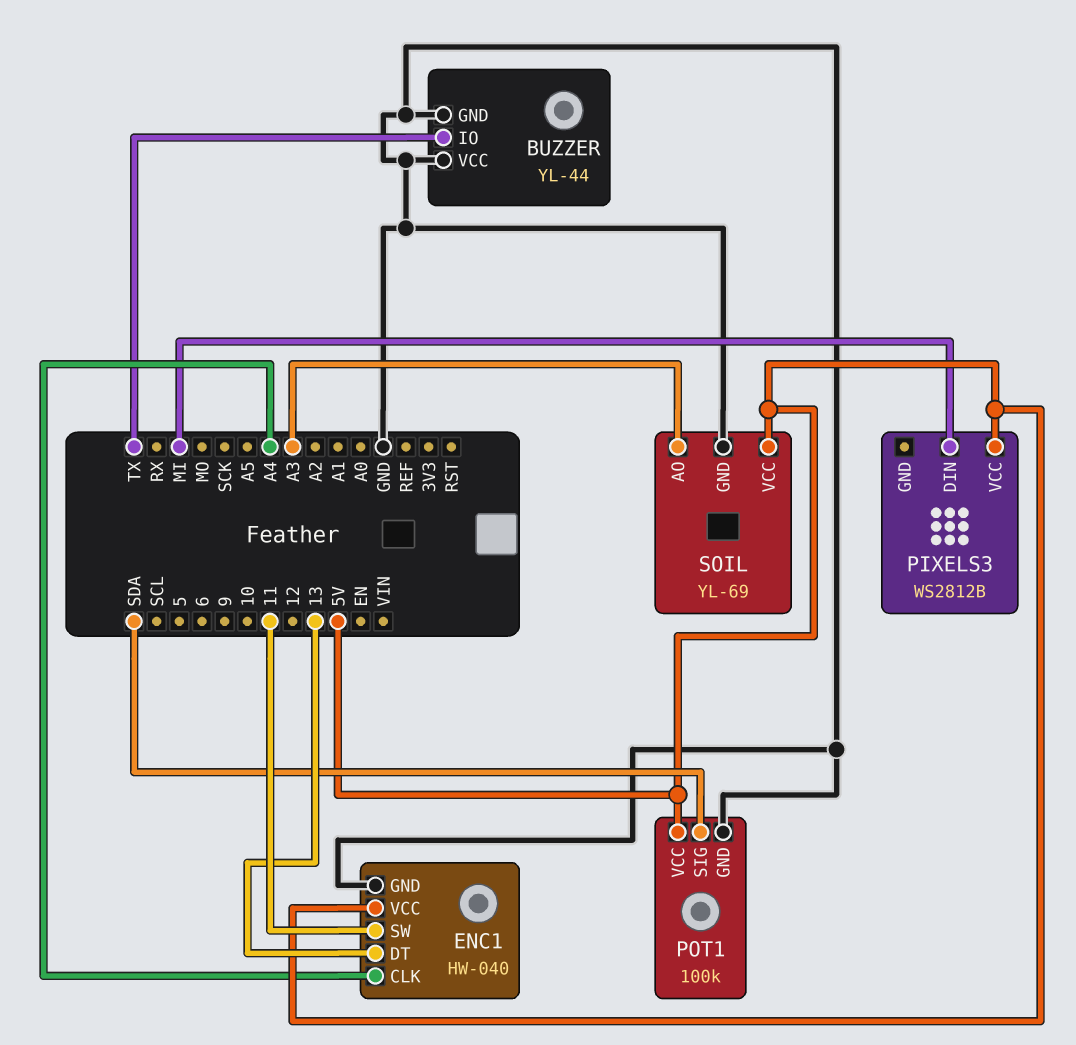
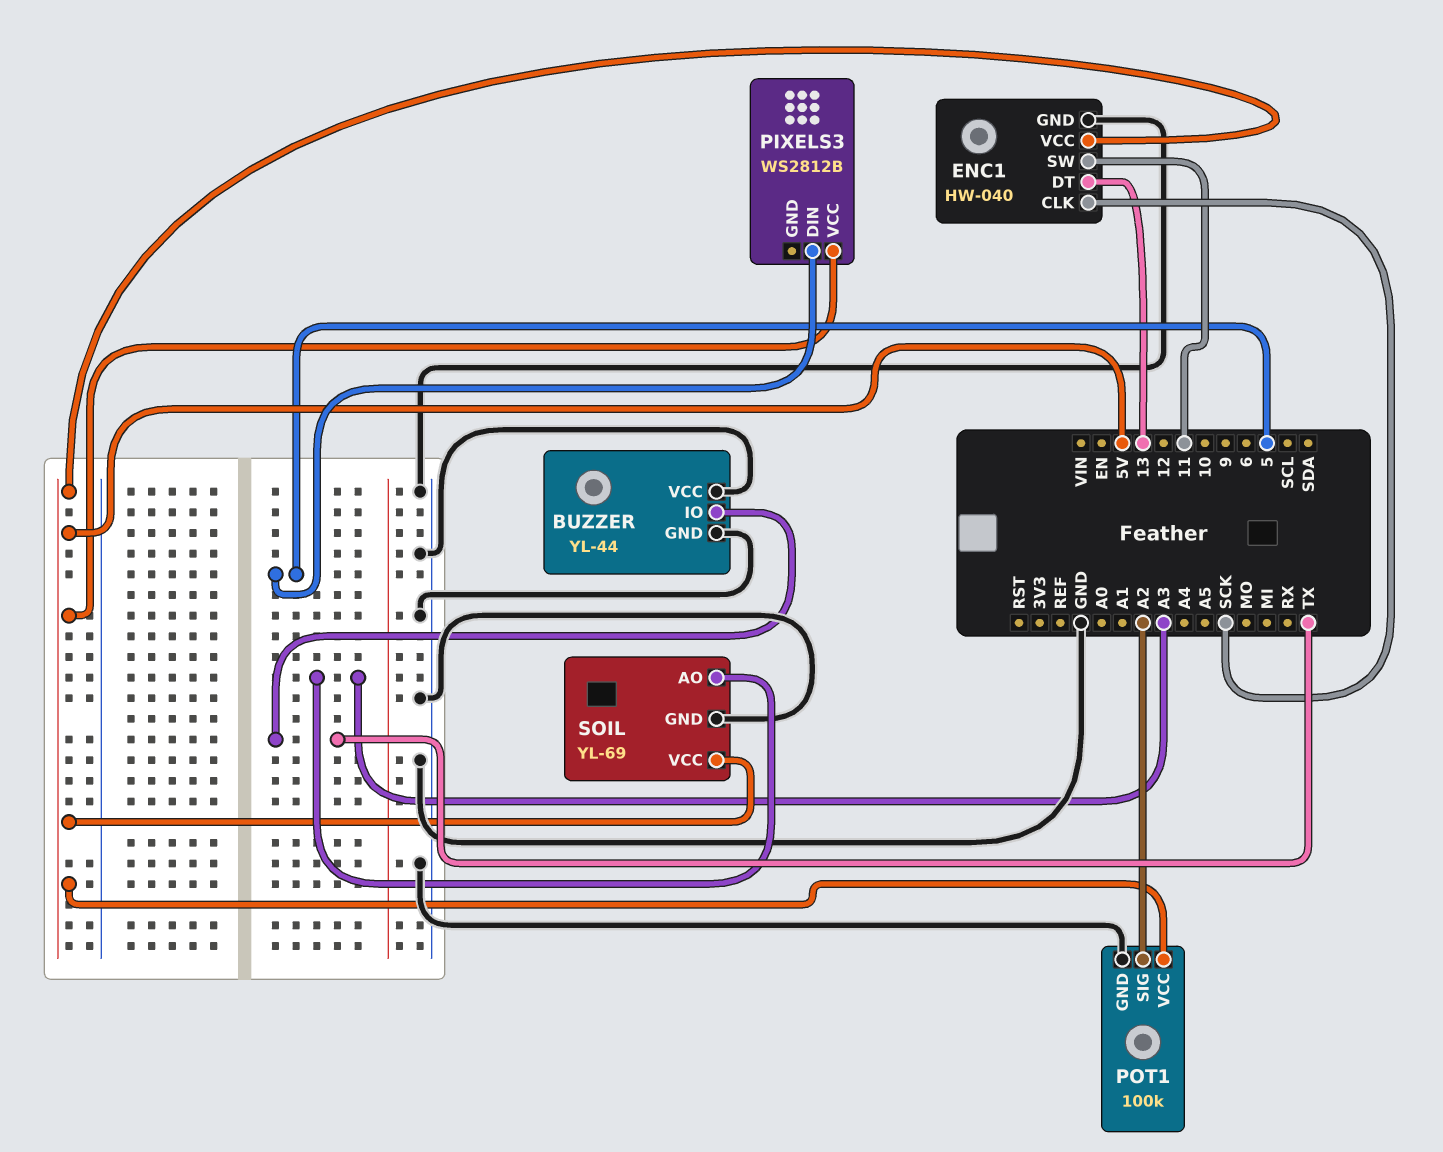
ENC1 pin CLK: A4 -> SCK
PIXELS3 pin DIN: MI -> 5
POT1 pin SIG: SDA -> A2

